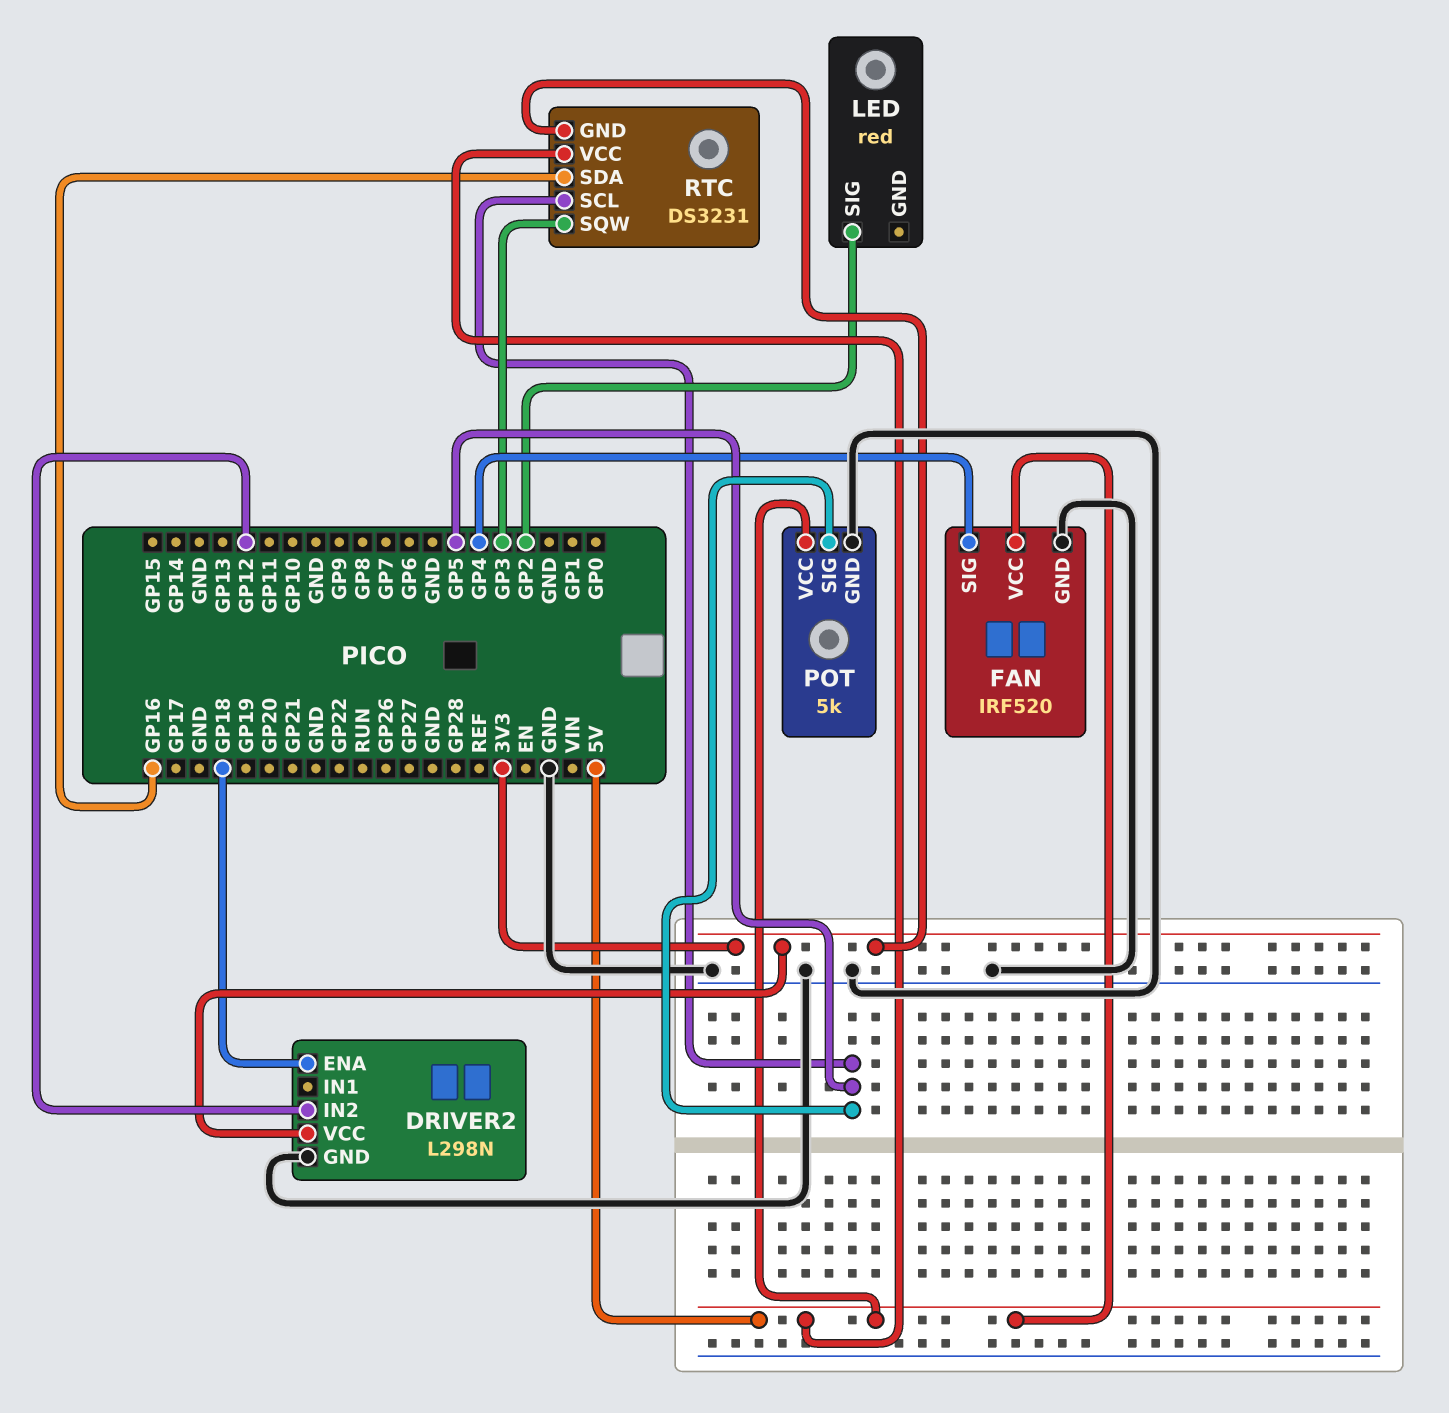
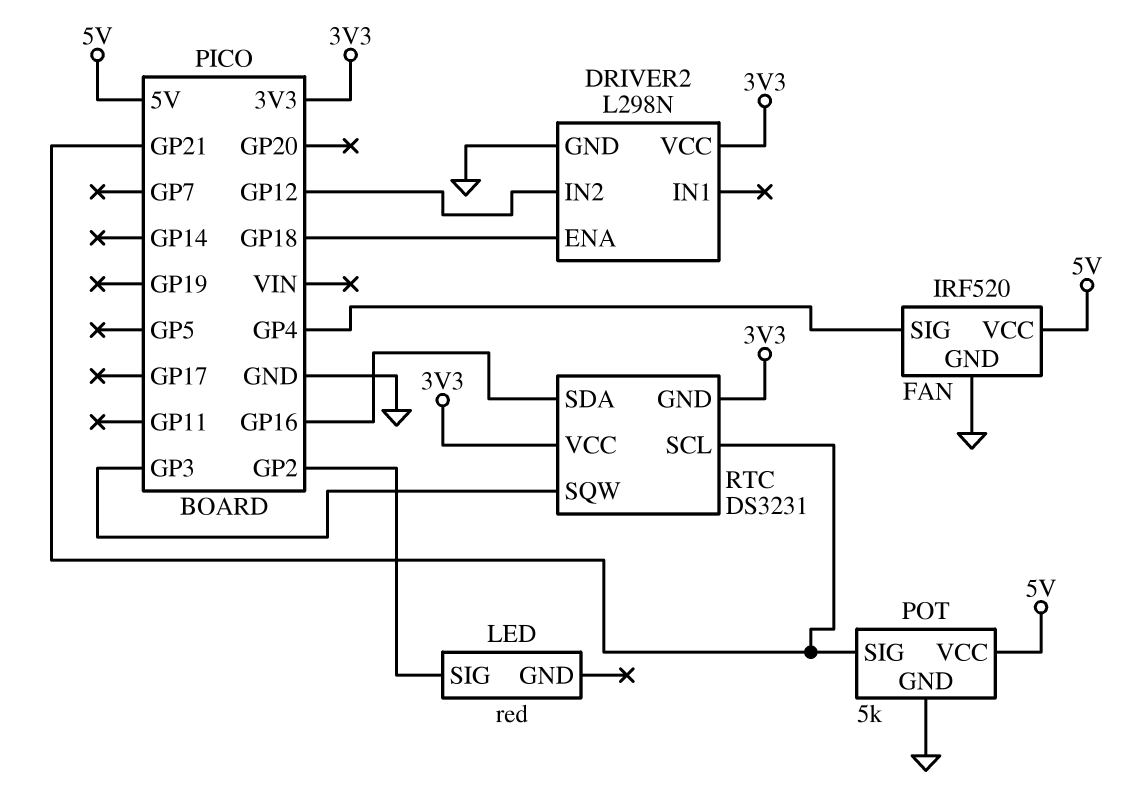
POT pin SIG: GP5 -> GP21
RTC pin SCL: GP5 -> GP21
RTC pin VCC: 5V -> 3V3

